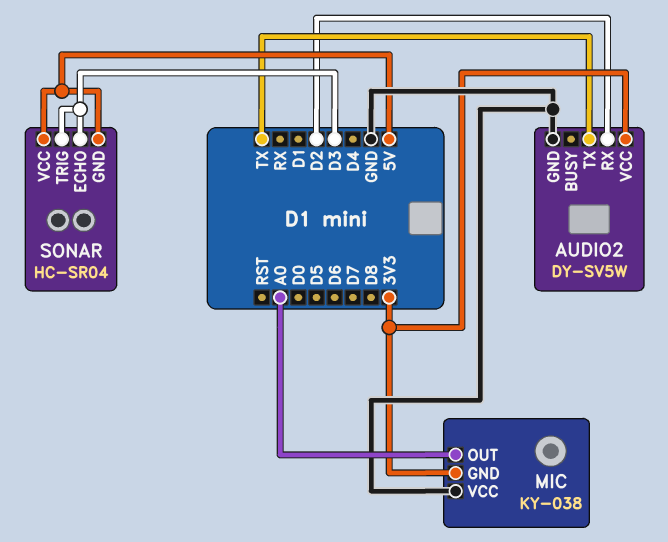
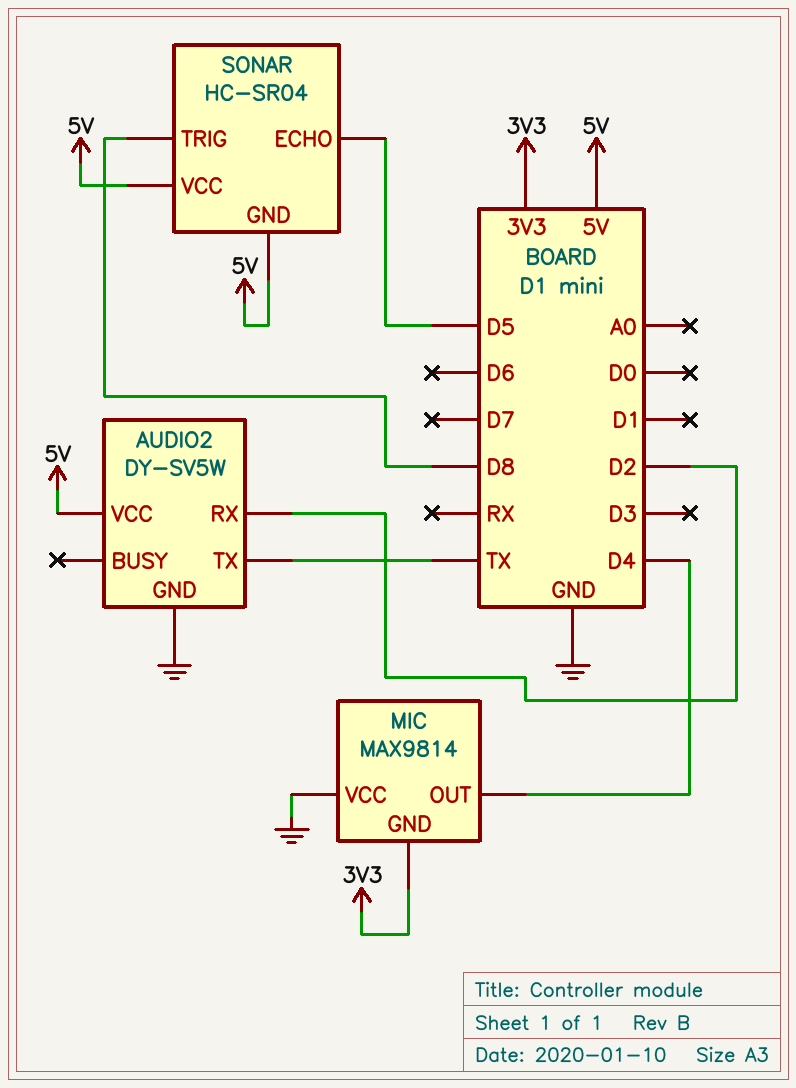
AUDIO2 pin VCC: 3V3 -> 5V
MIC: KY-038 -> MAX9814
MIC pin OUT: A0 -> D4
SONAR pin ECHO: D3 -> D5
SONAR pin TRIG: D3 -> D8

